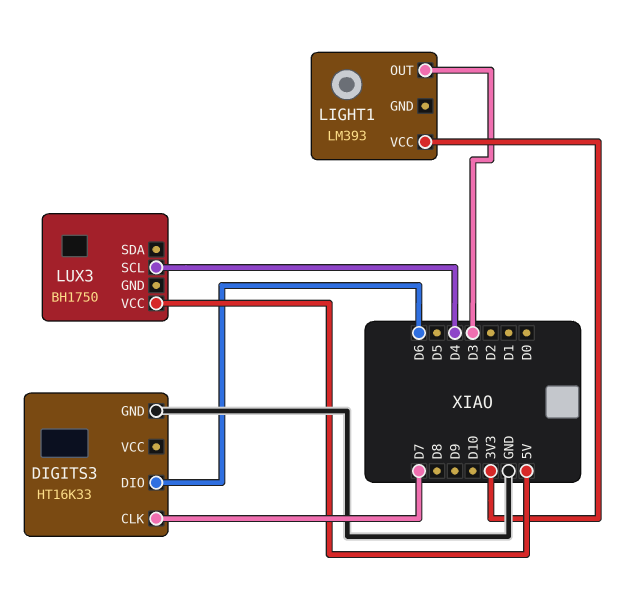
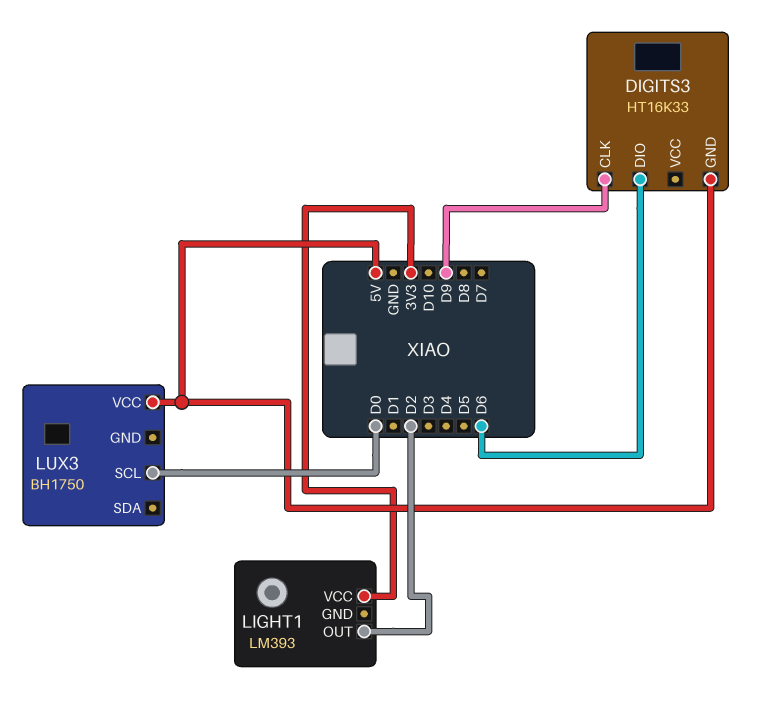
DIGITS3 pin CLK: D7 -> D9
DIGITS3 pin GND: GND -> 5V
LIGHT1 pin OUT: D3 -> D2
LUX3 pin SCL: D4 -> D0

